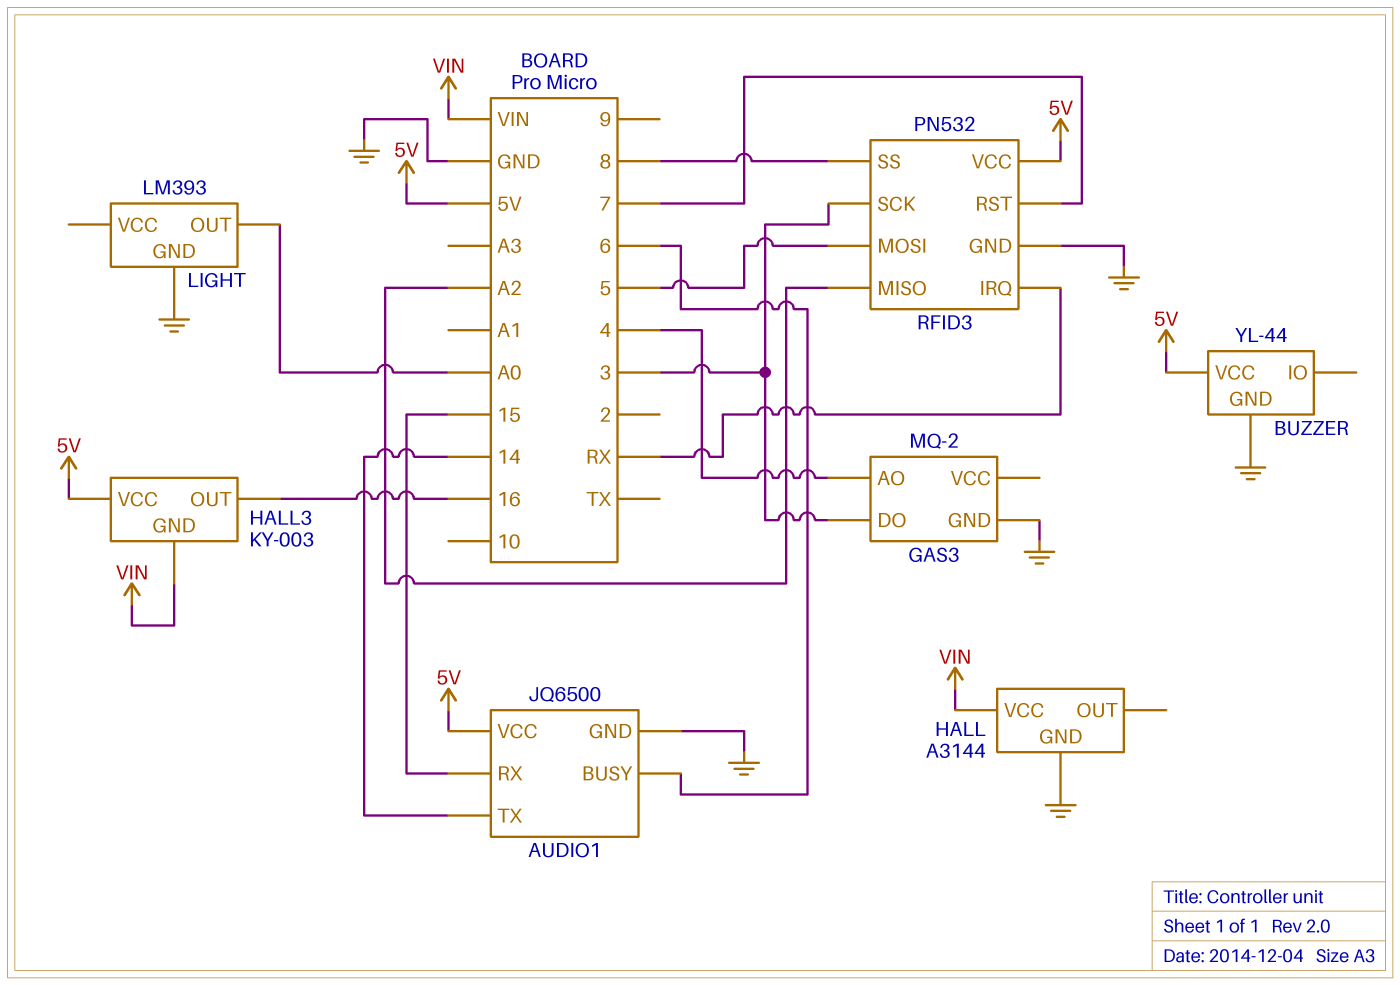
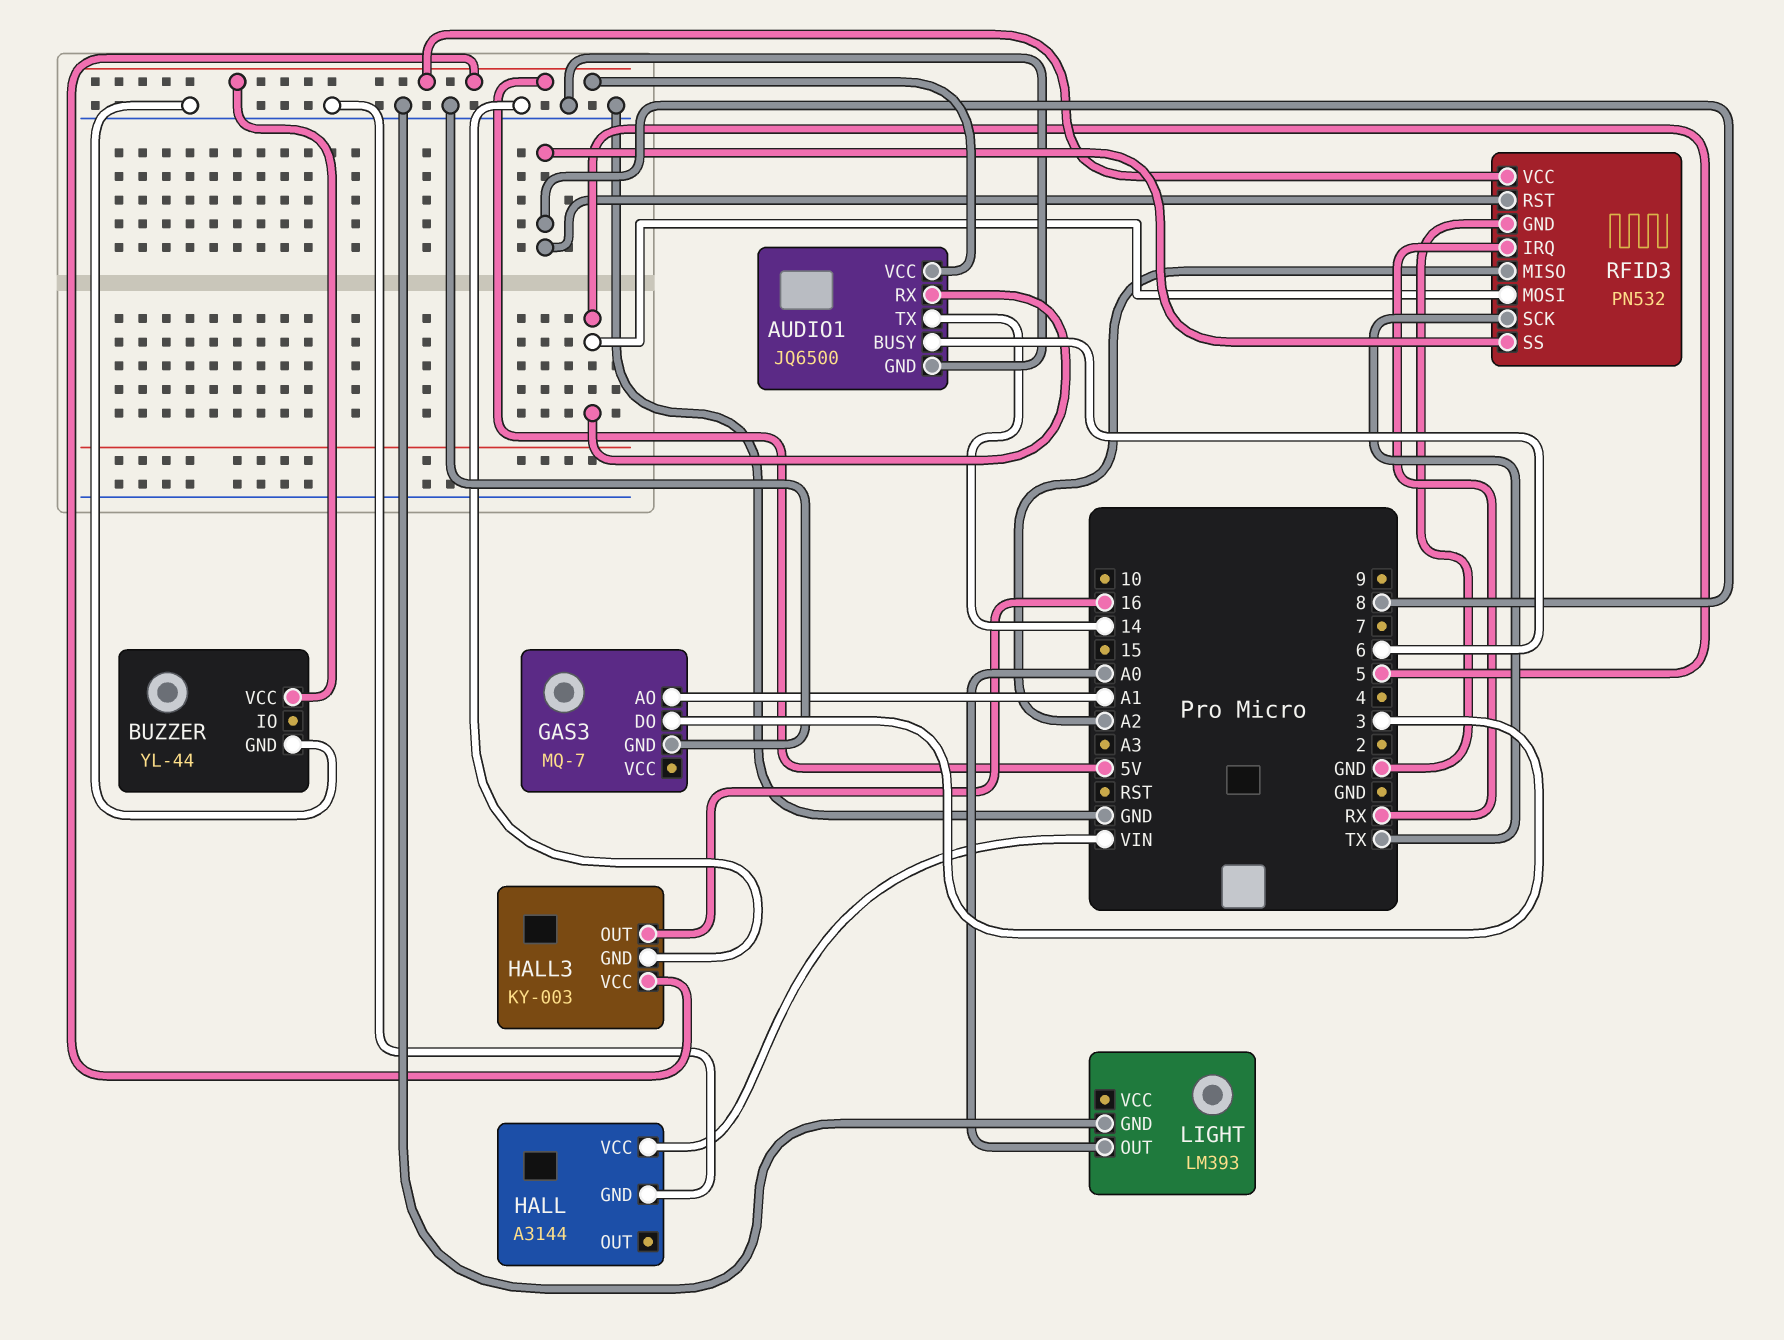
AUDIO1 pin RX: 15 -> 5
GAS3: MQ-2 -> MQ-7
GAS3 pin AO: 4 -> A1
HALL3 pin GND: VIN -> GND
RFID3 pin RST: 7 -> 8
RFID3 pin SCK: 3 -> TX

